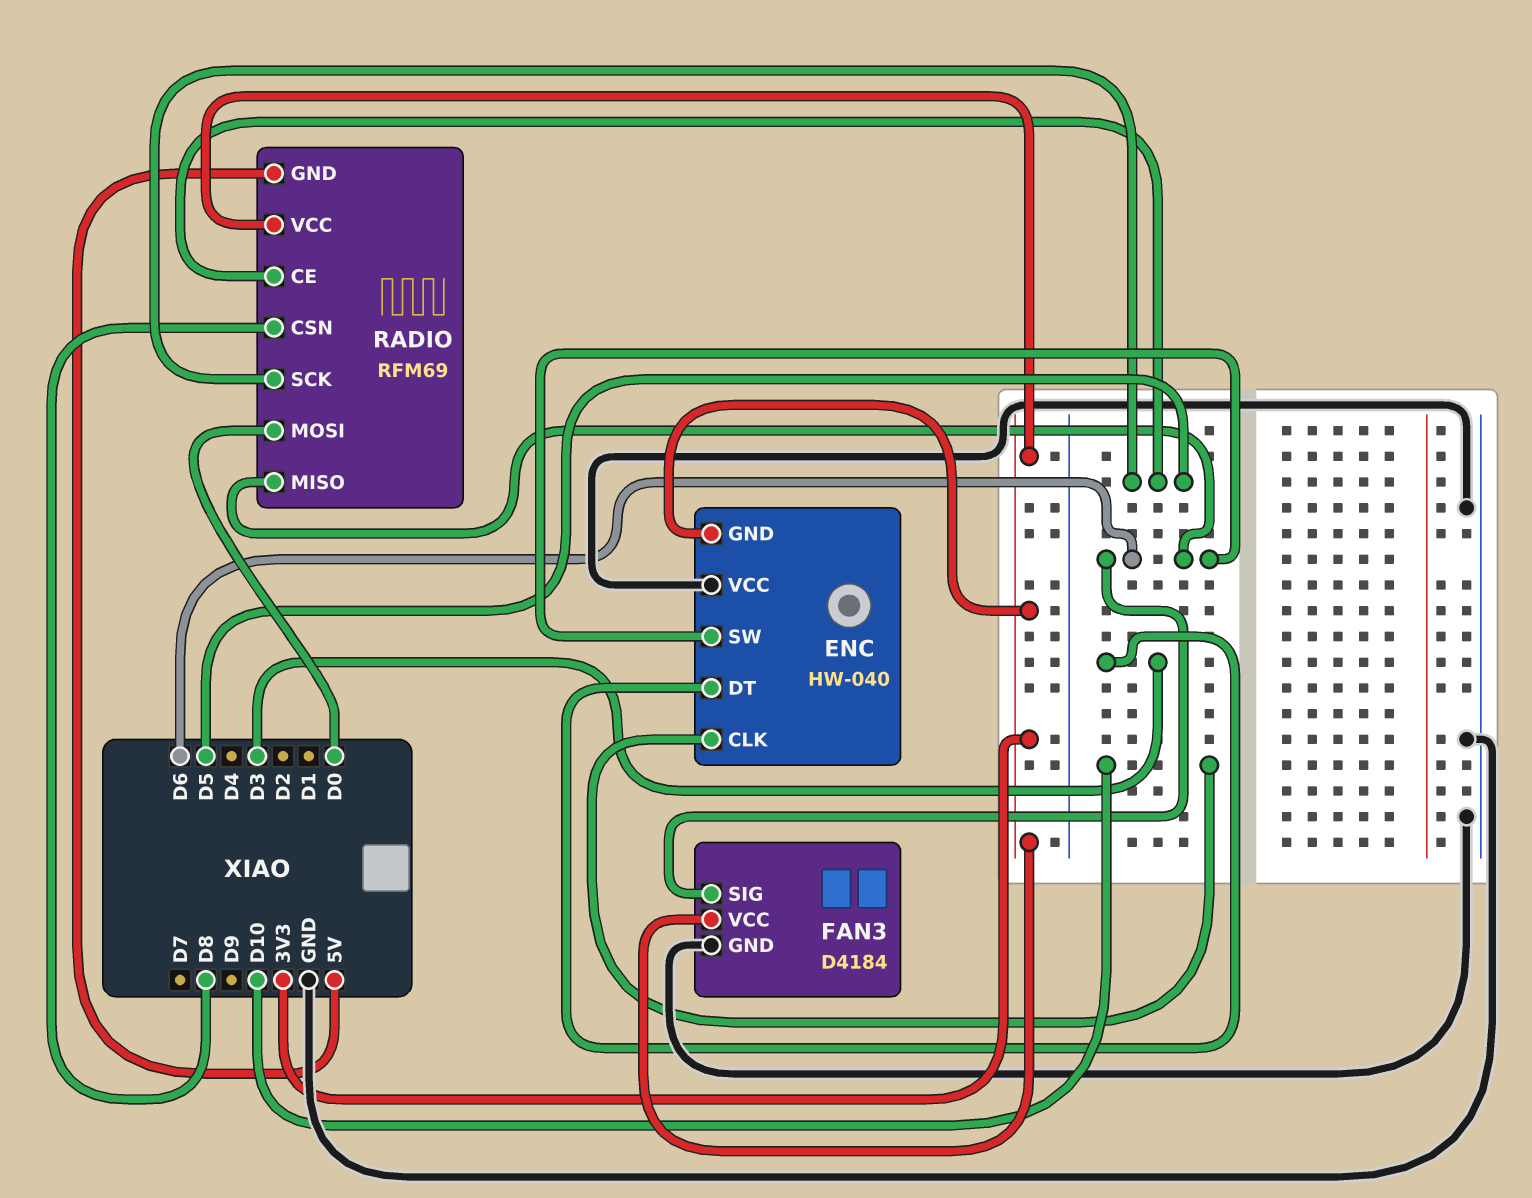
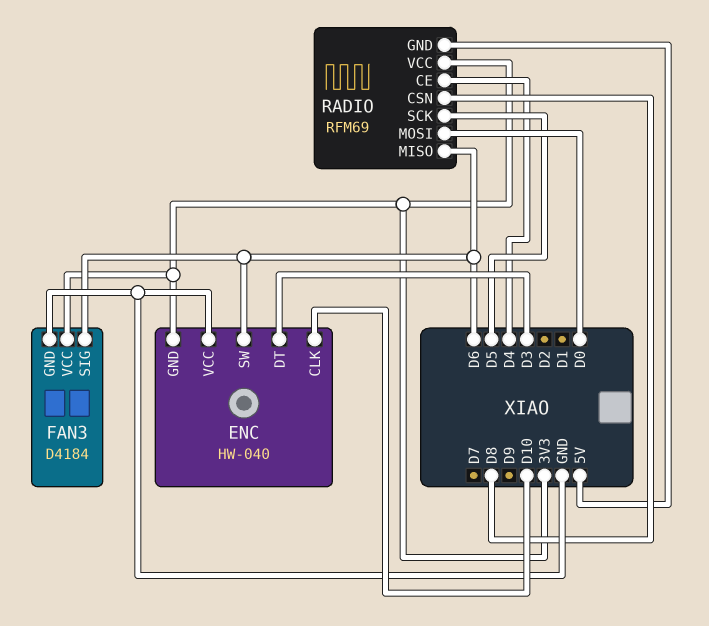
RADIO pin CE: D5 -> D4

